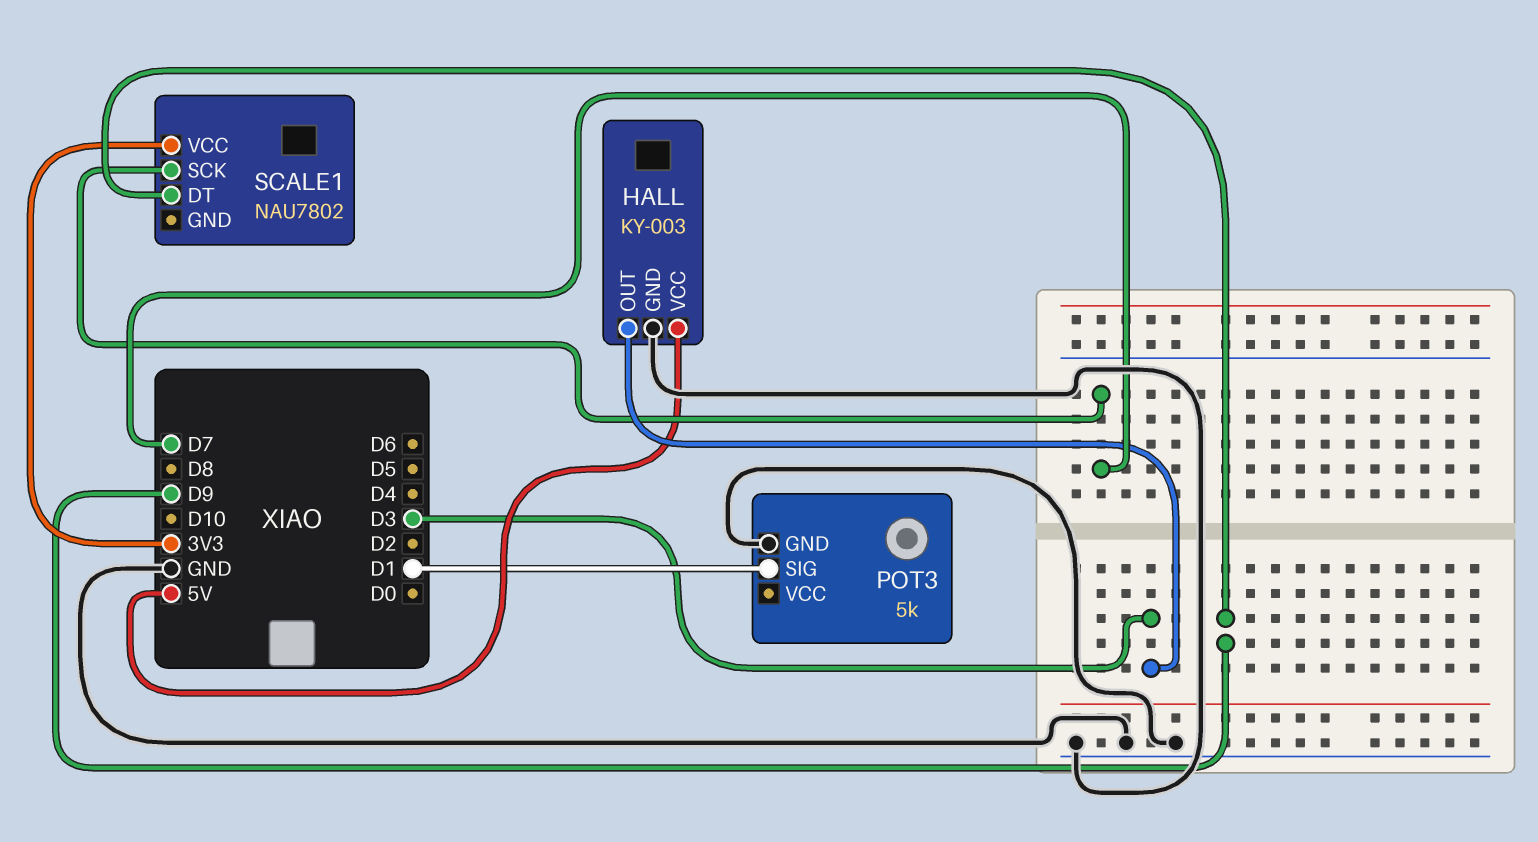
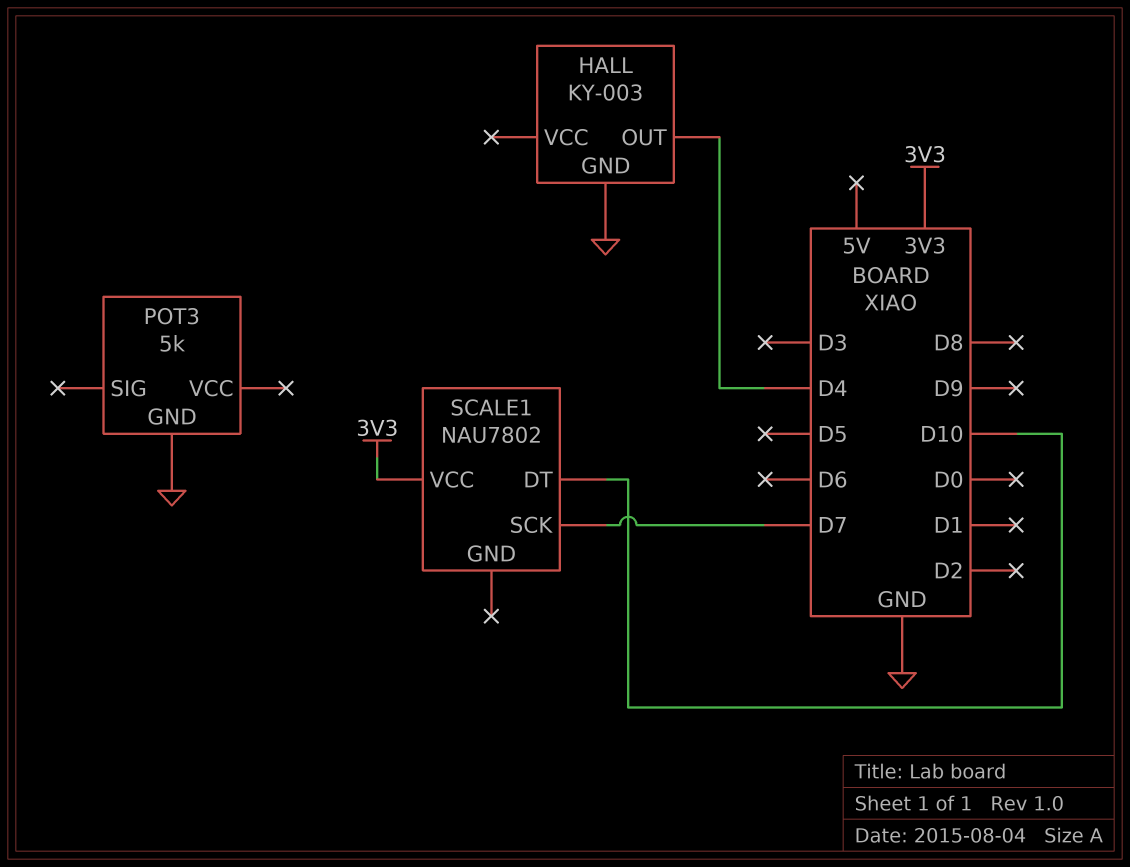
HALL pin OUT: D3 -> D4
HALL pin VCC: 5V -> none
POT3 pin SIG: D1 -> none
SCALE1 pin DT: D9 -> D10

